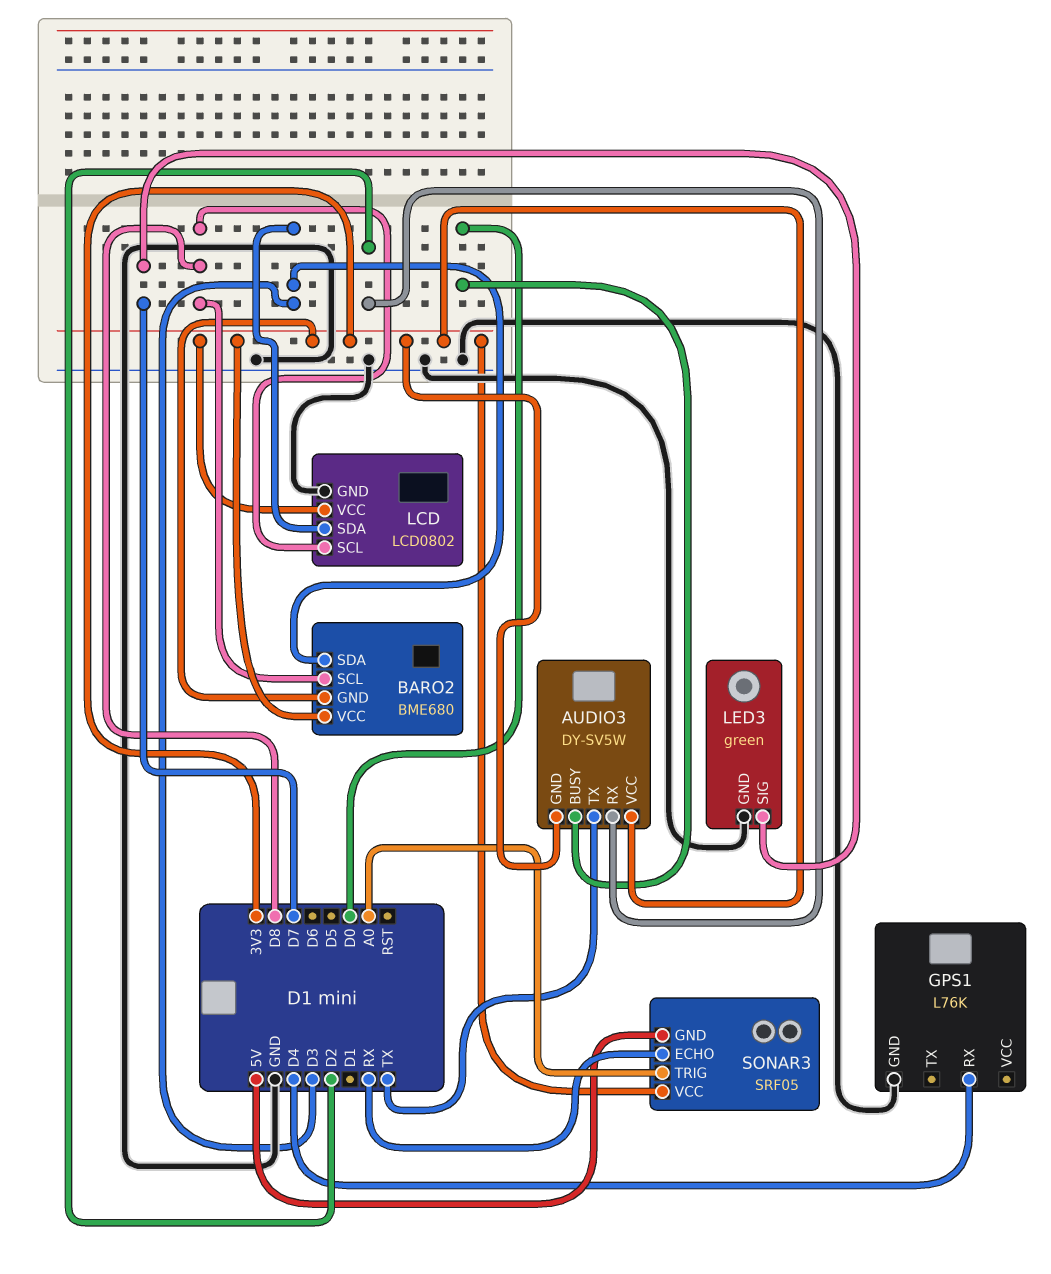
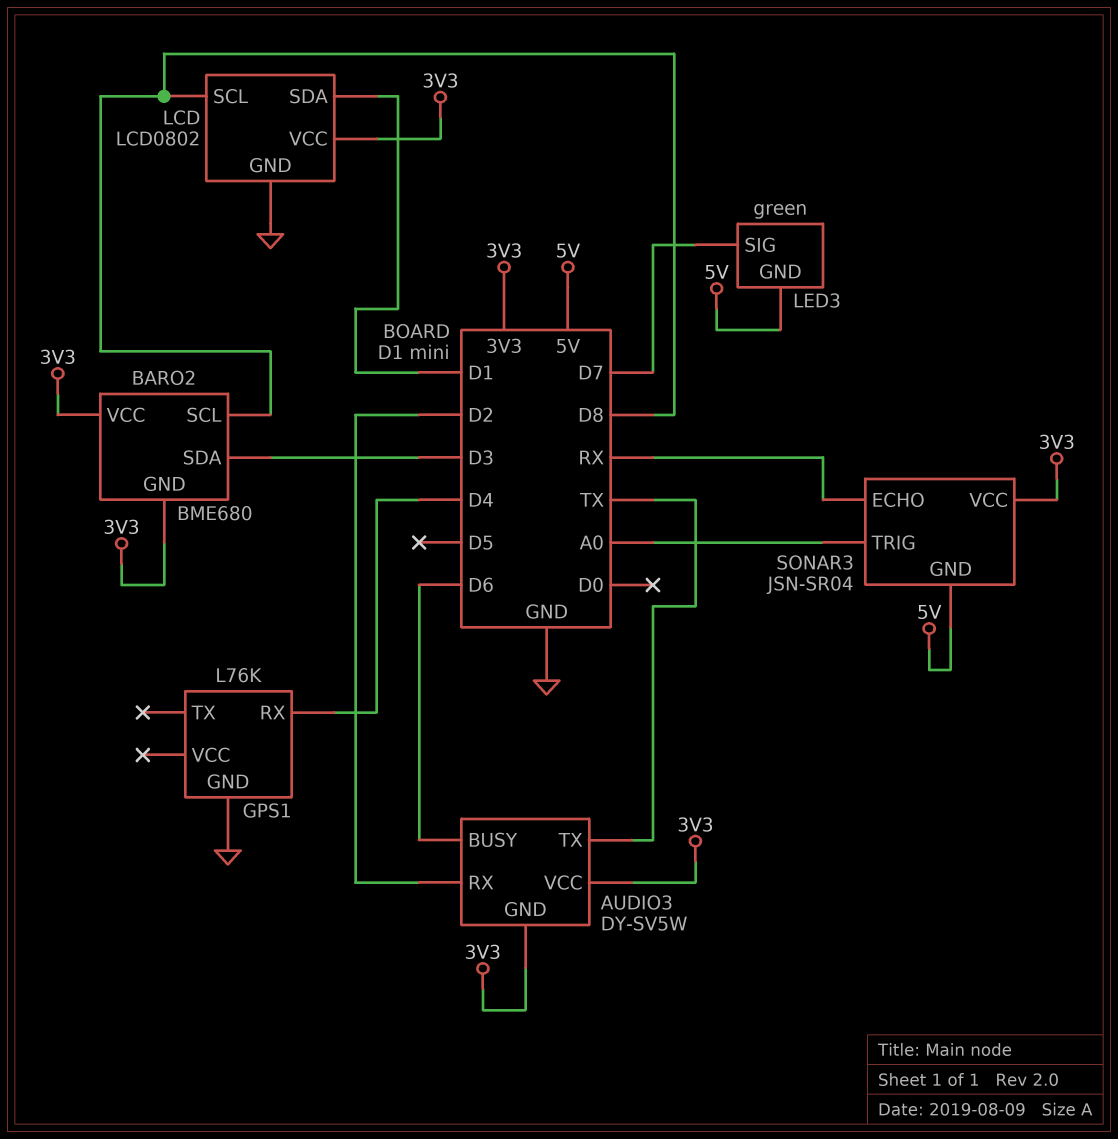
AUDIO3 pin BUSY: D0 -> D6
LCD pin SDA: D3 -> D1
LED3 pin GND: GND -> 5V
SONAR3: SRF05 -> JSN-SR04

